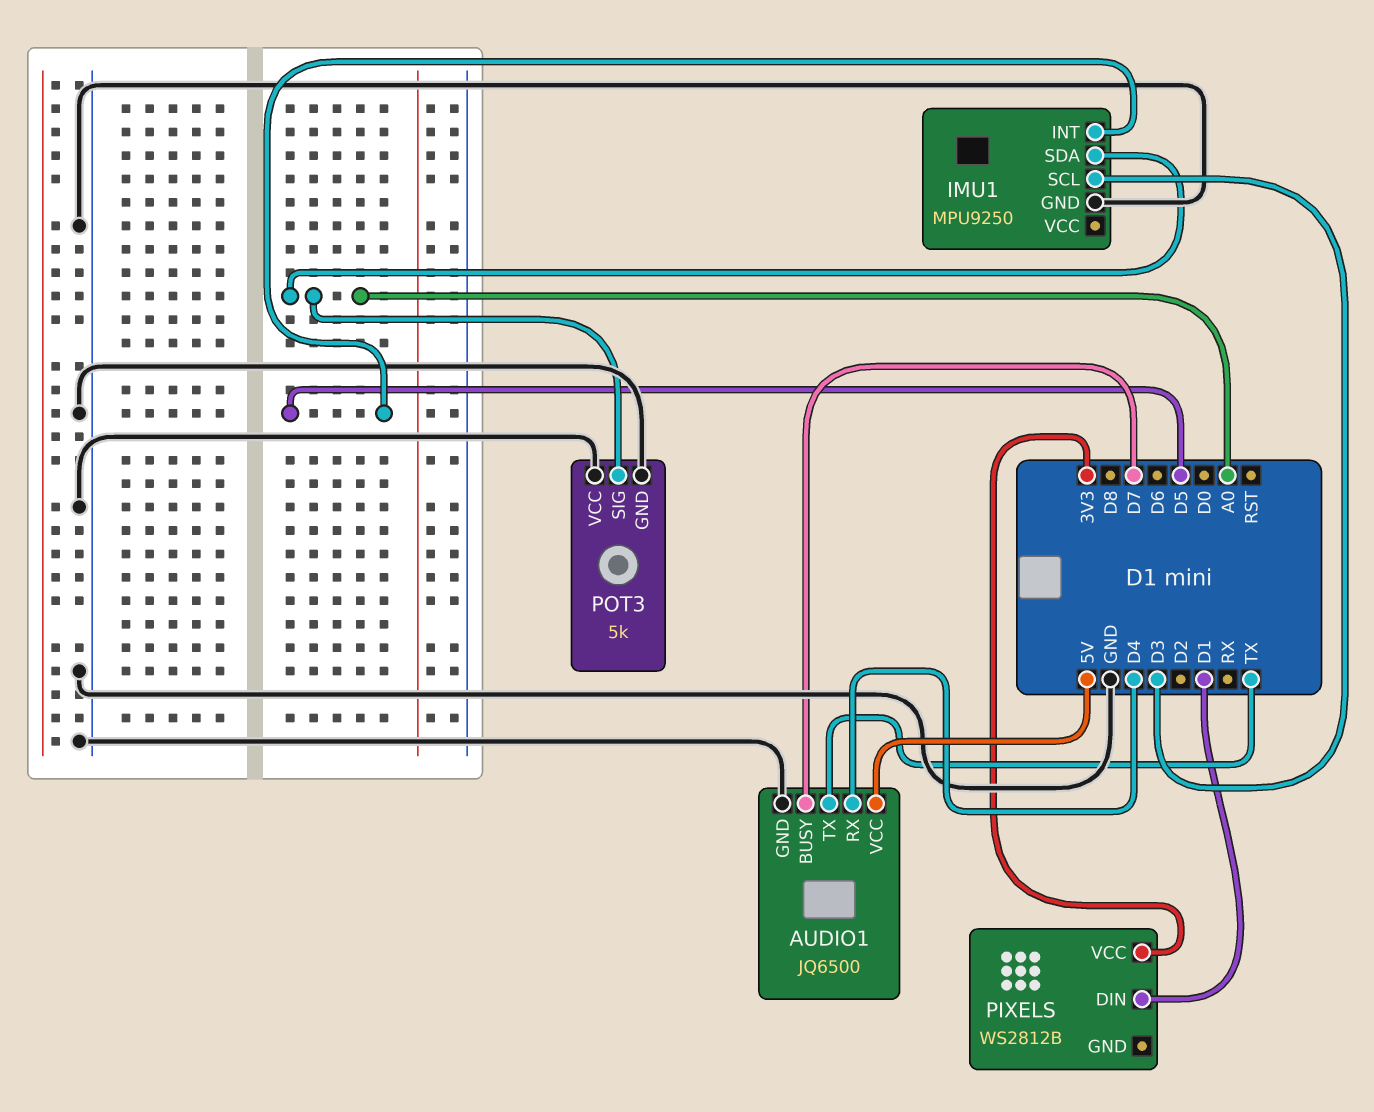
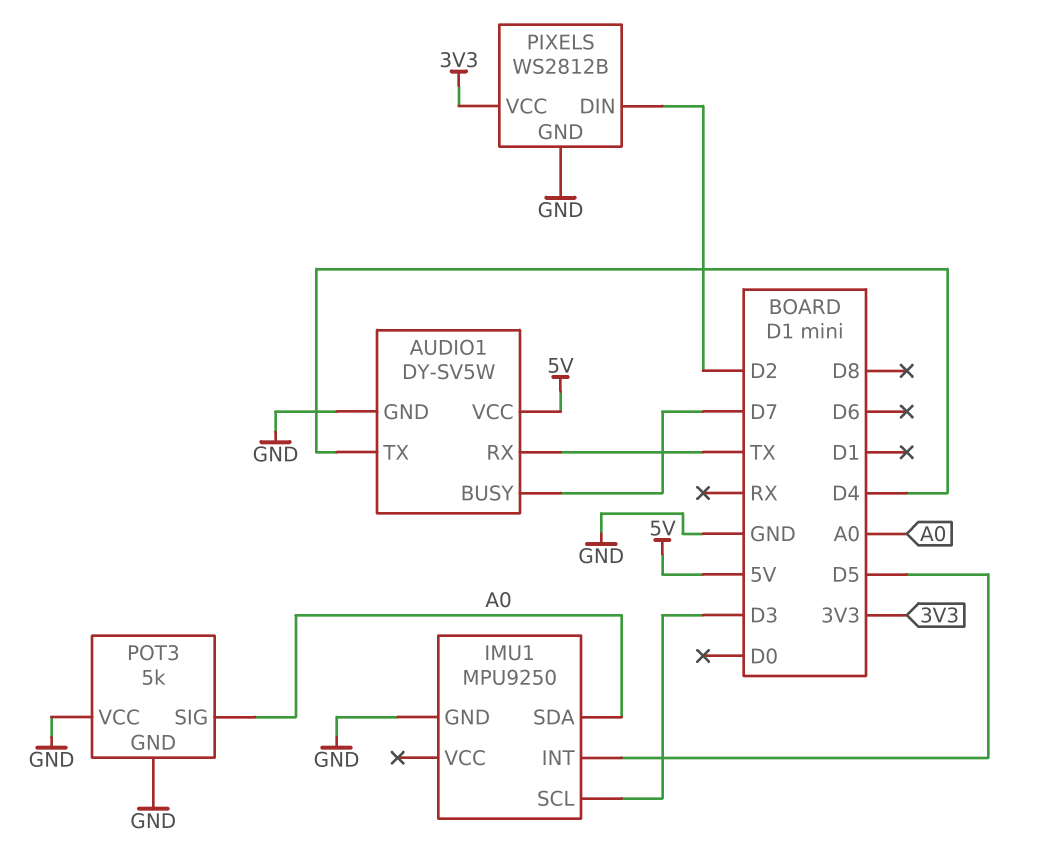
AUDIO1: JQ6500 -> DY-SV5W
AUDIO1 pin RX: D4 -> TX
AUDIO1 pin TX: TX -> D4
PIXELS pin DIN: D1 -> D2
PIXELS pin GND: none -> GND

